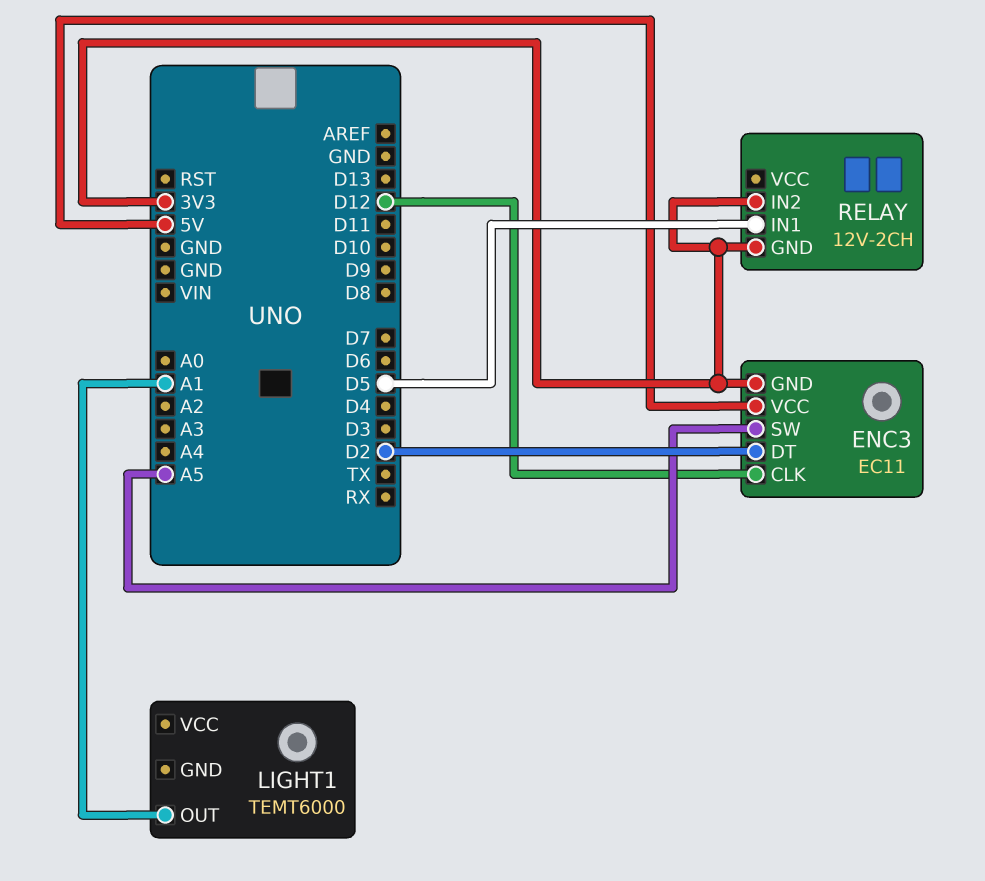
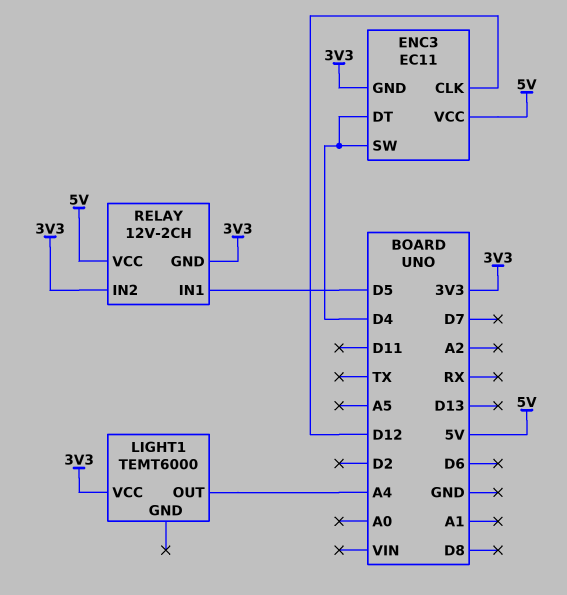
ENC3 pin DT: D2 -> D4
ENC3 pin SW: A5 -> D4
LIGHT1 pin OUT: A1 -> A4
LIGHT1 pin VCC: none -> 3V3
RELAY pin VCC: none -> 5V

